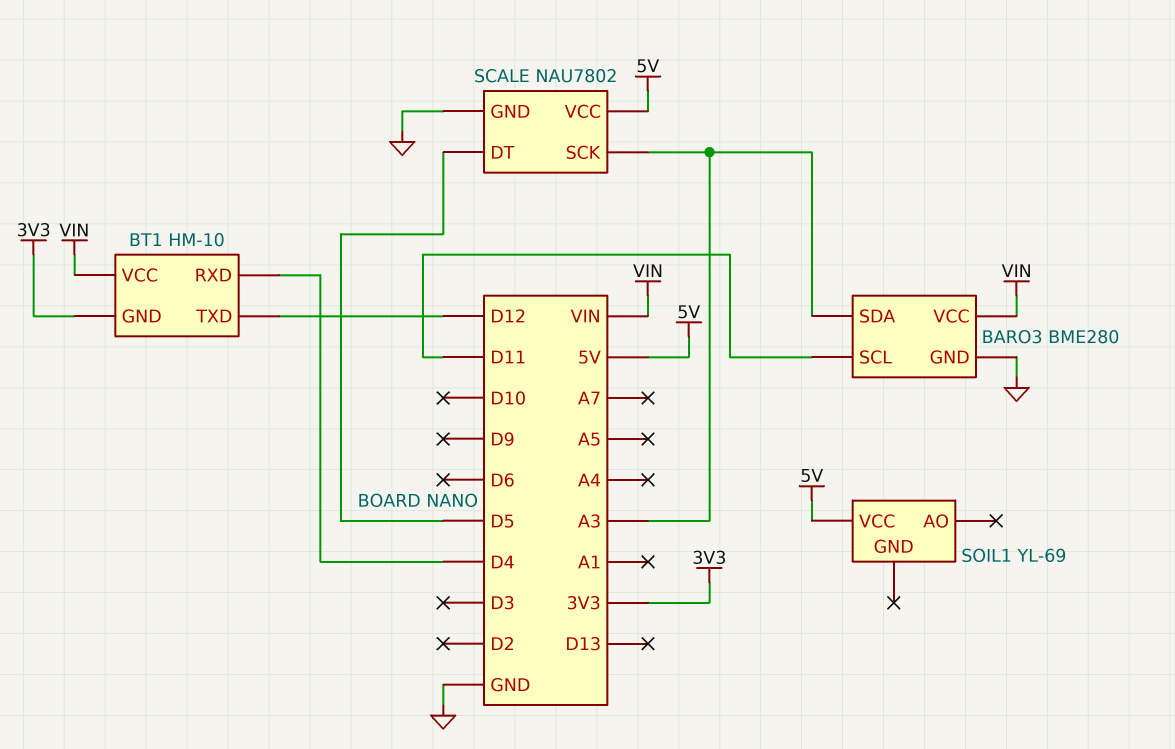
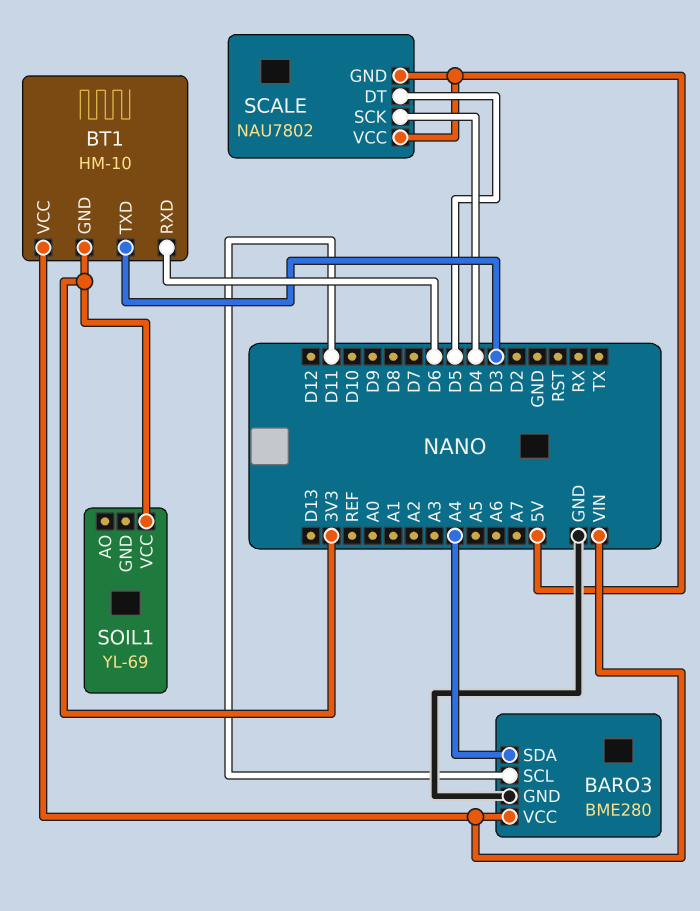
BARO3 pin SDA: A3 -> A4
BT1 pin RXD: D4 -> D6
BT1 pin TXD: D12 -> D3
SCALE pin GND: GND -> 5V
SCALE pin SCK: A3 -> D4
SOIL1 pin VCC: 5V -> 3V3

